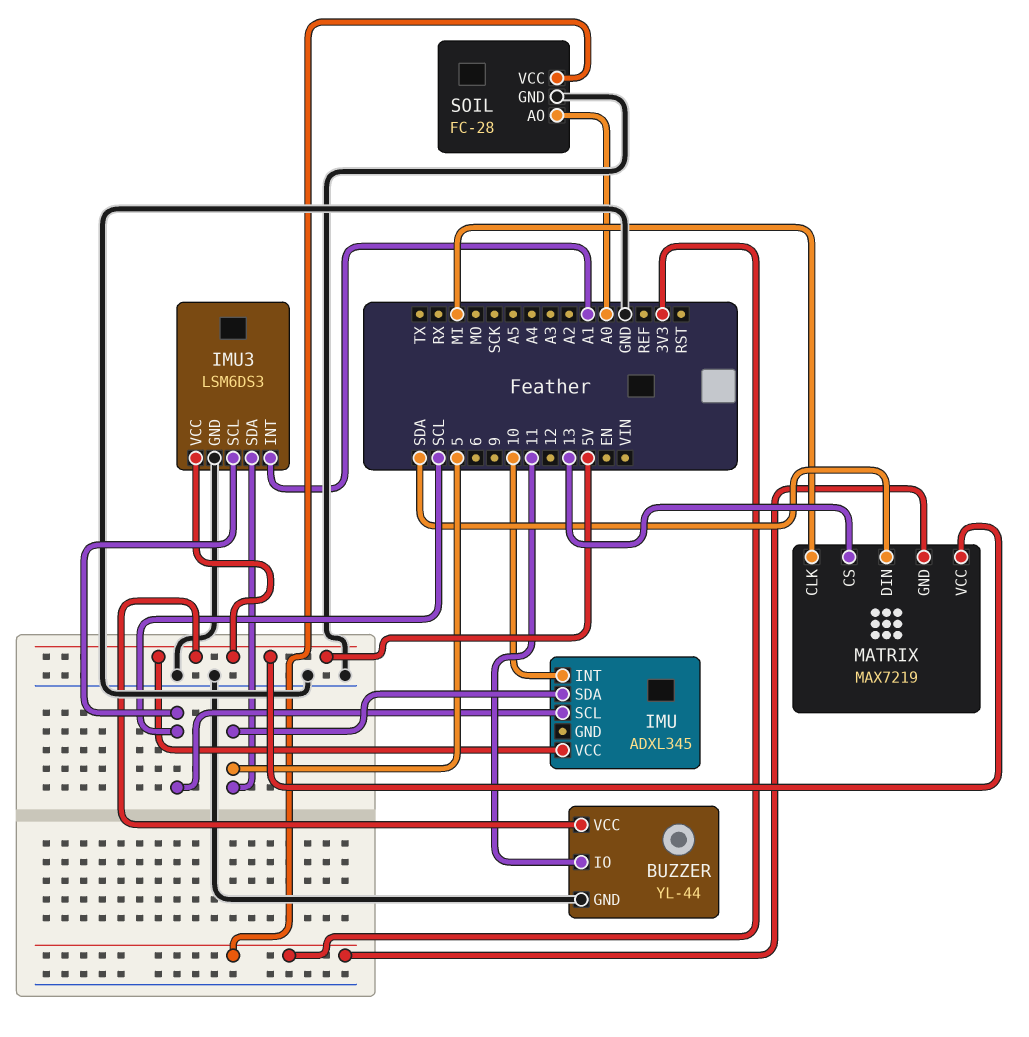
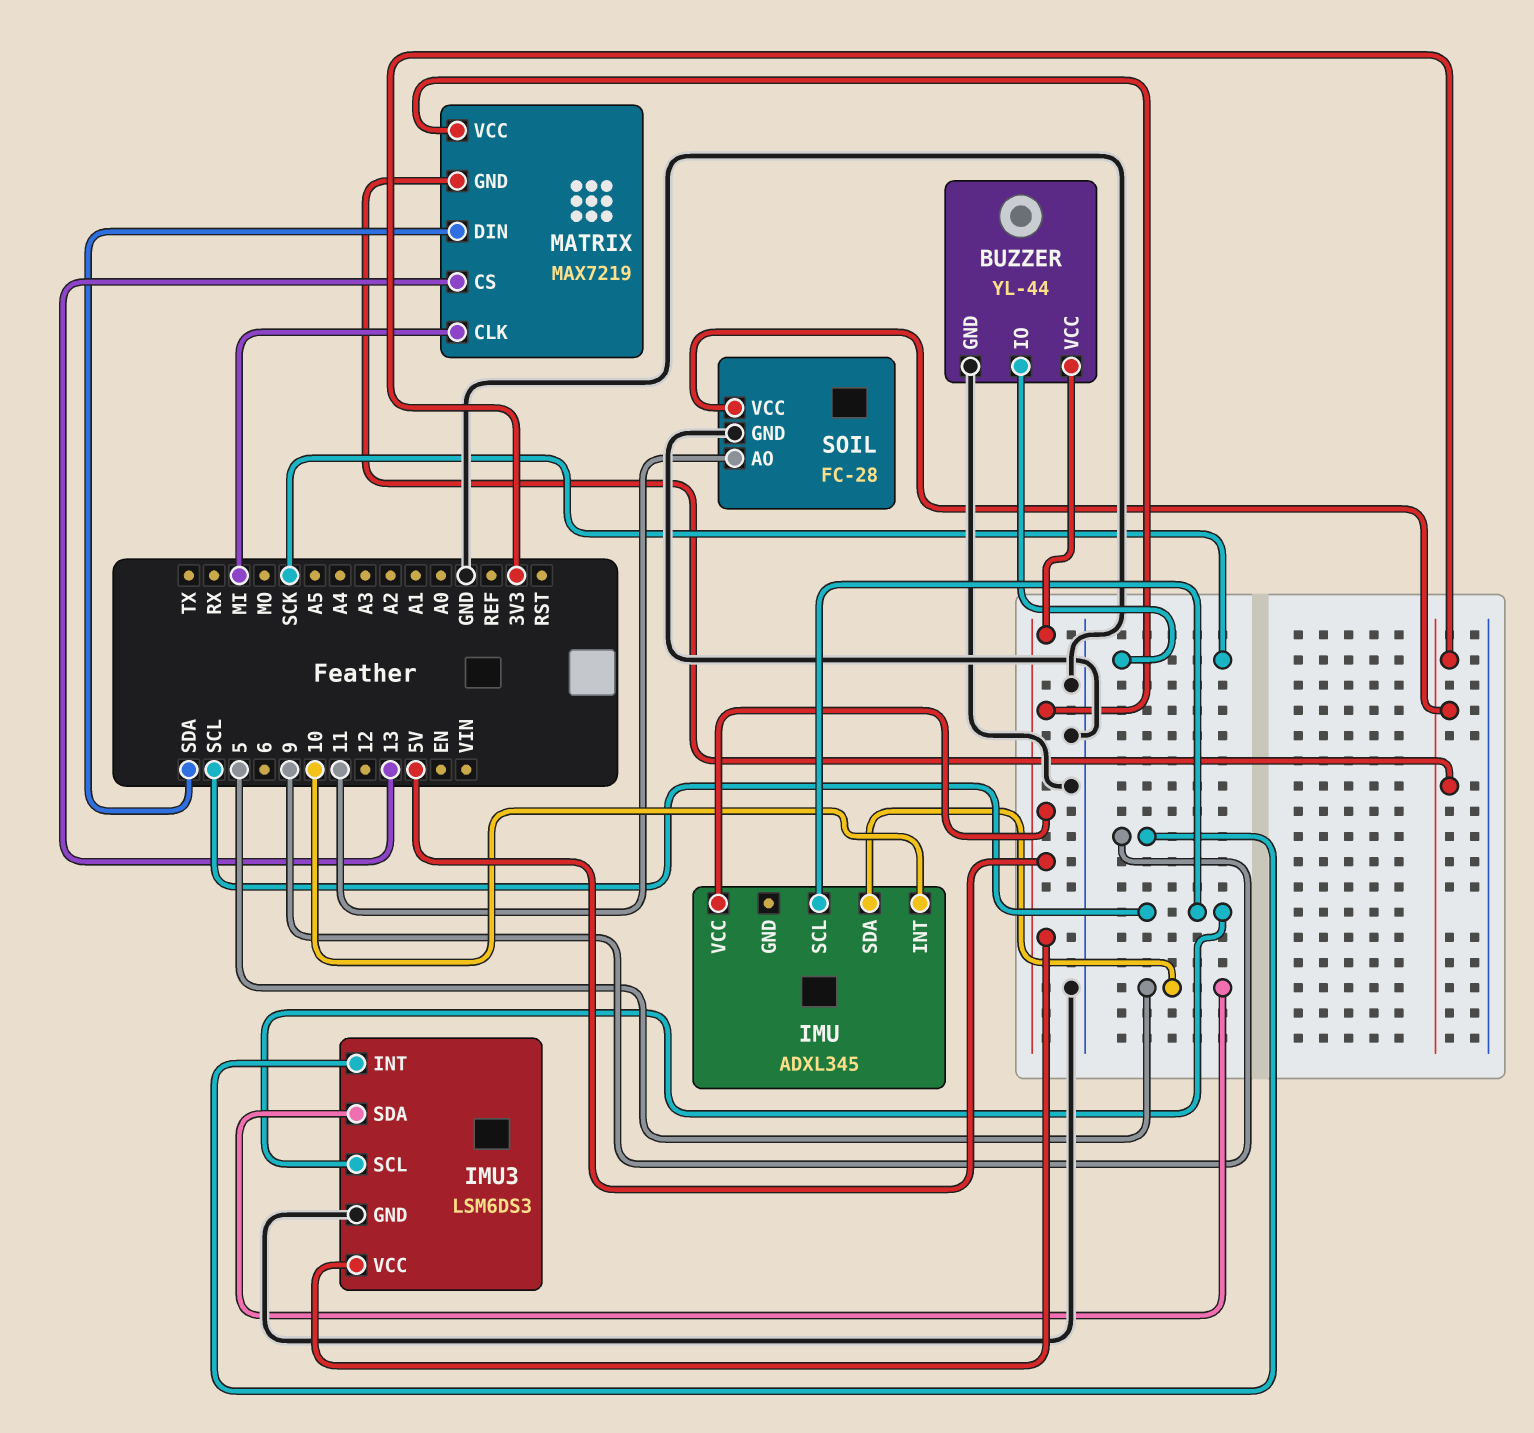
BUZZER pin IO: 11 -> SCK
IMU3 pin INT: A1 -> 9
SOIL pin AO: A0 -> 11

